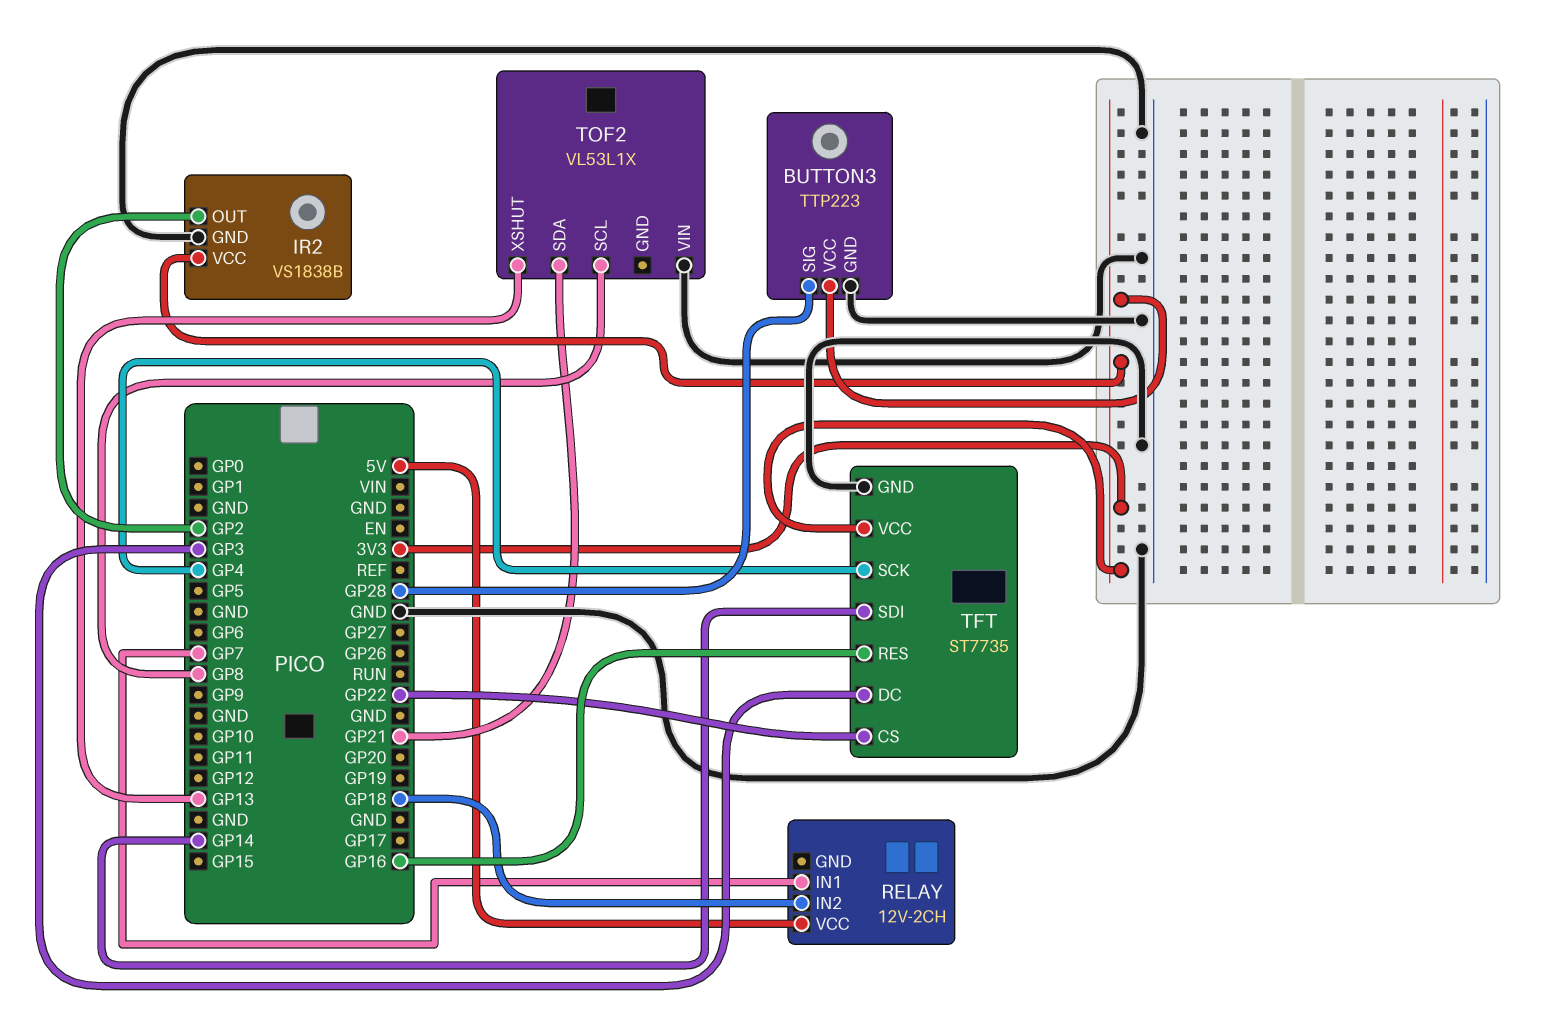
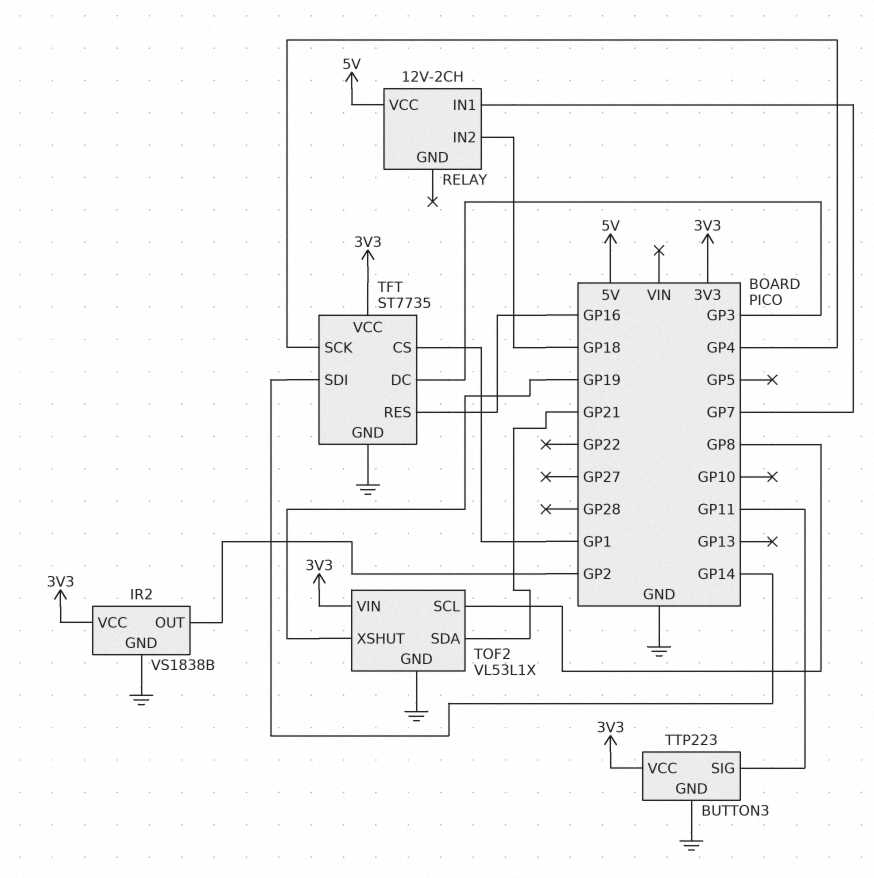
BUTTON3 pin SIG: GP28 -> GP11
TFT pin CS: GP22 -> GP1
TOF2 pin GND: none -> GND
TOF2 pin VIN: GND -> 3V3
TOF2 pin XSHUT: GP13 -> GP19

